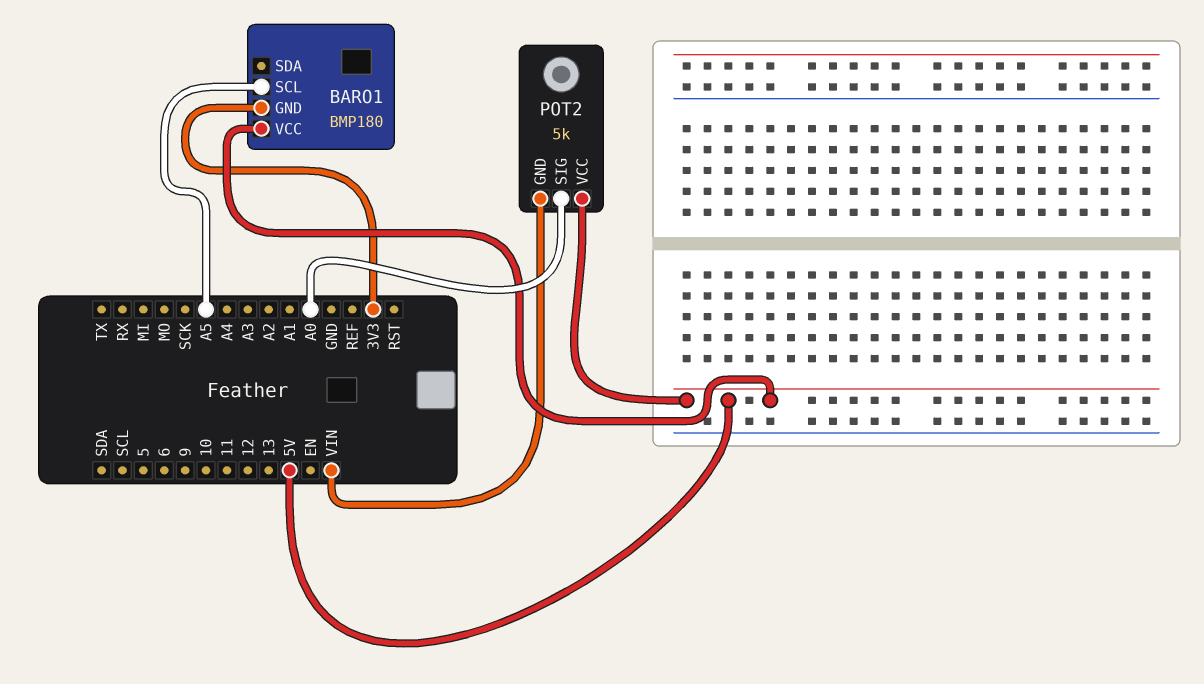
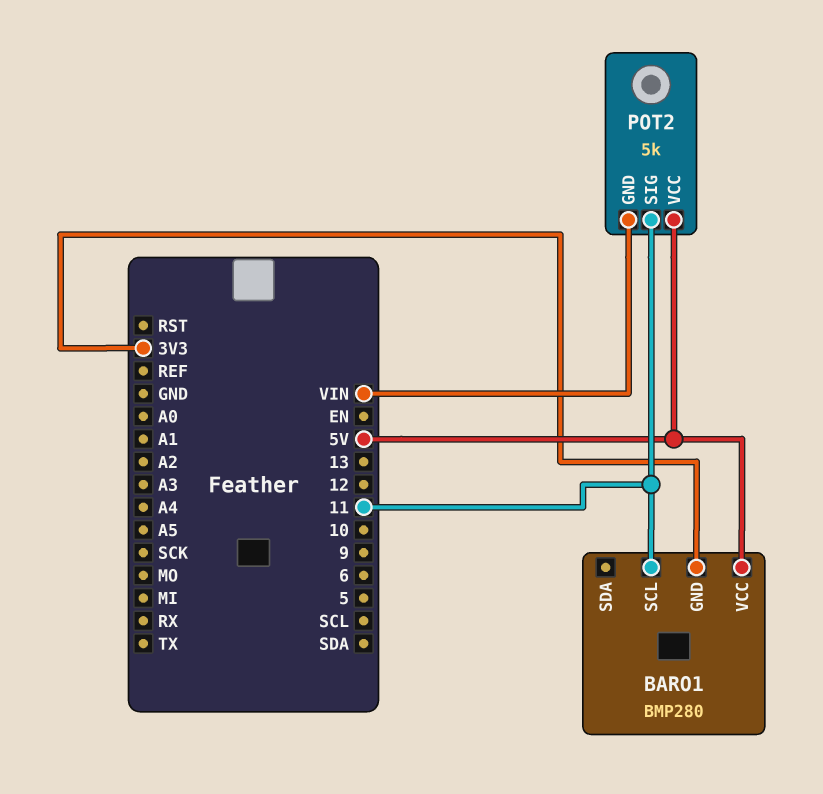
BARO1: BMP180 -> BMP280
BARO1 pin SCL: A5 -> 11
POT2 pin SIG: A0 -> 11

